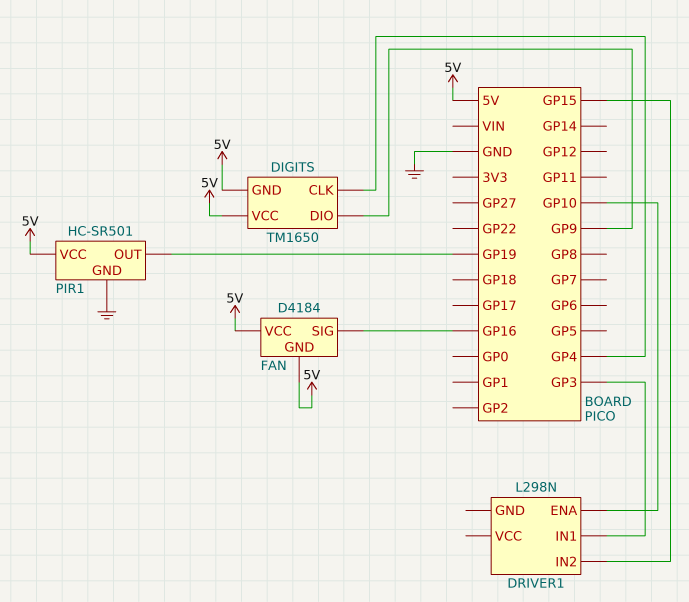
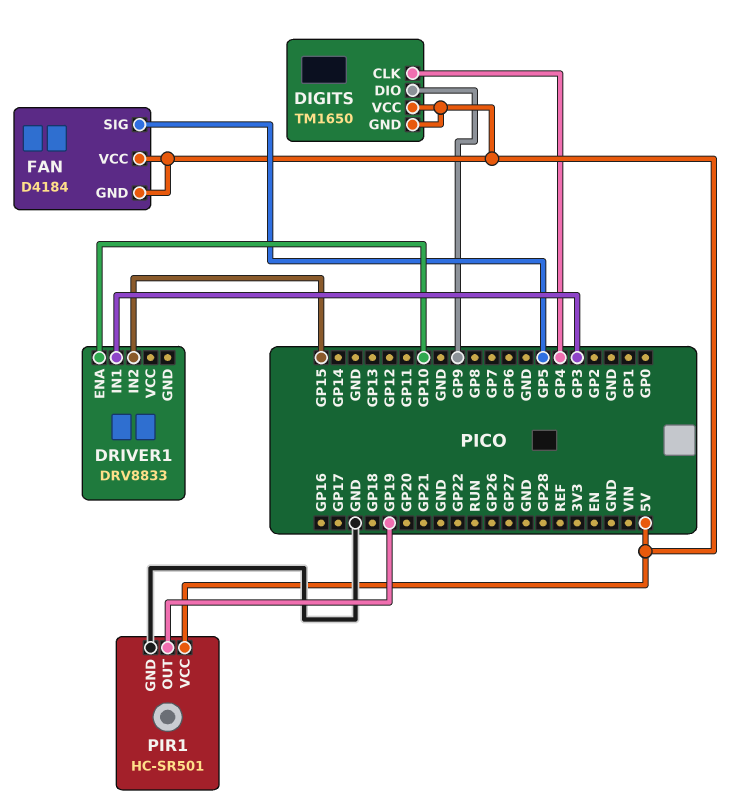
DRIVER1: L298N -> DRV8833
FAN pin SIG: GP16 -> GP5

